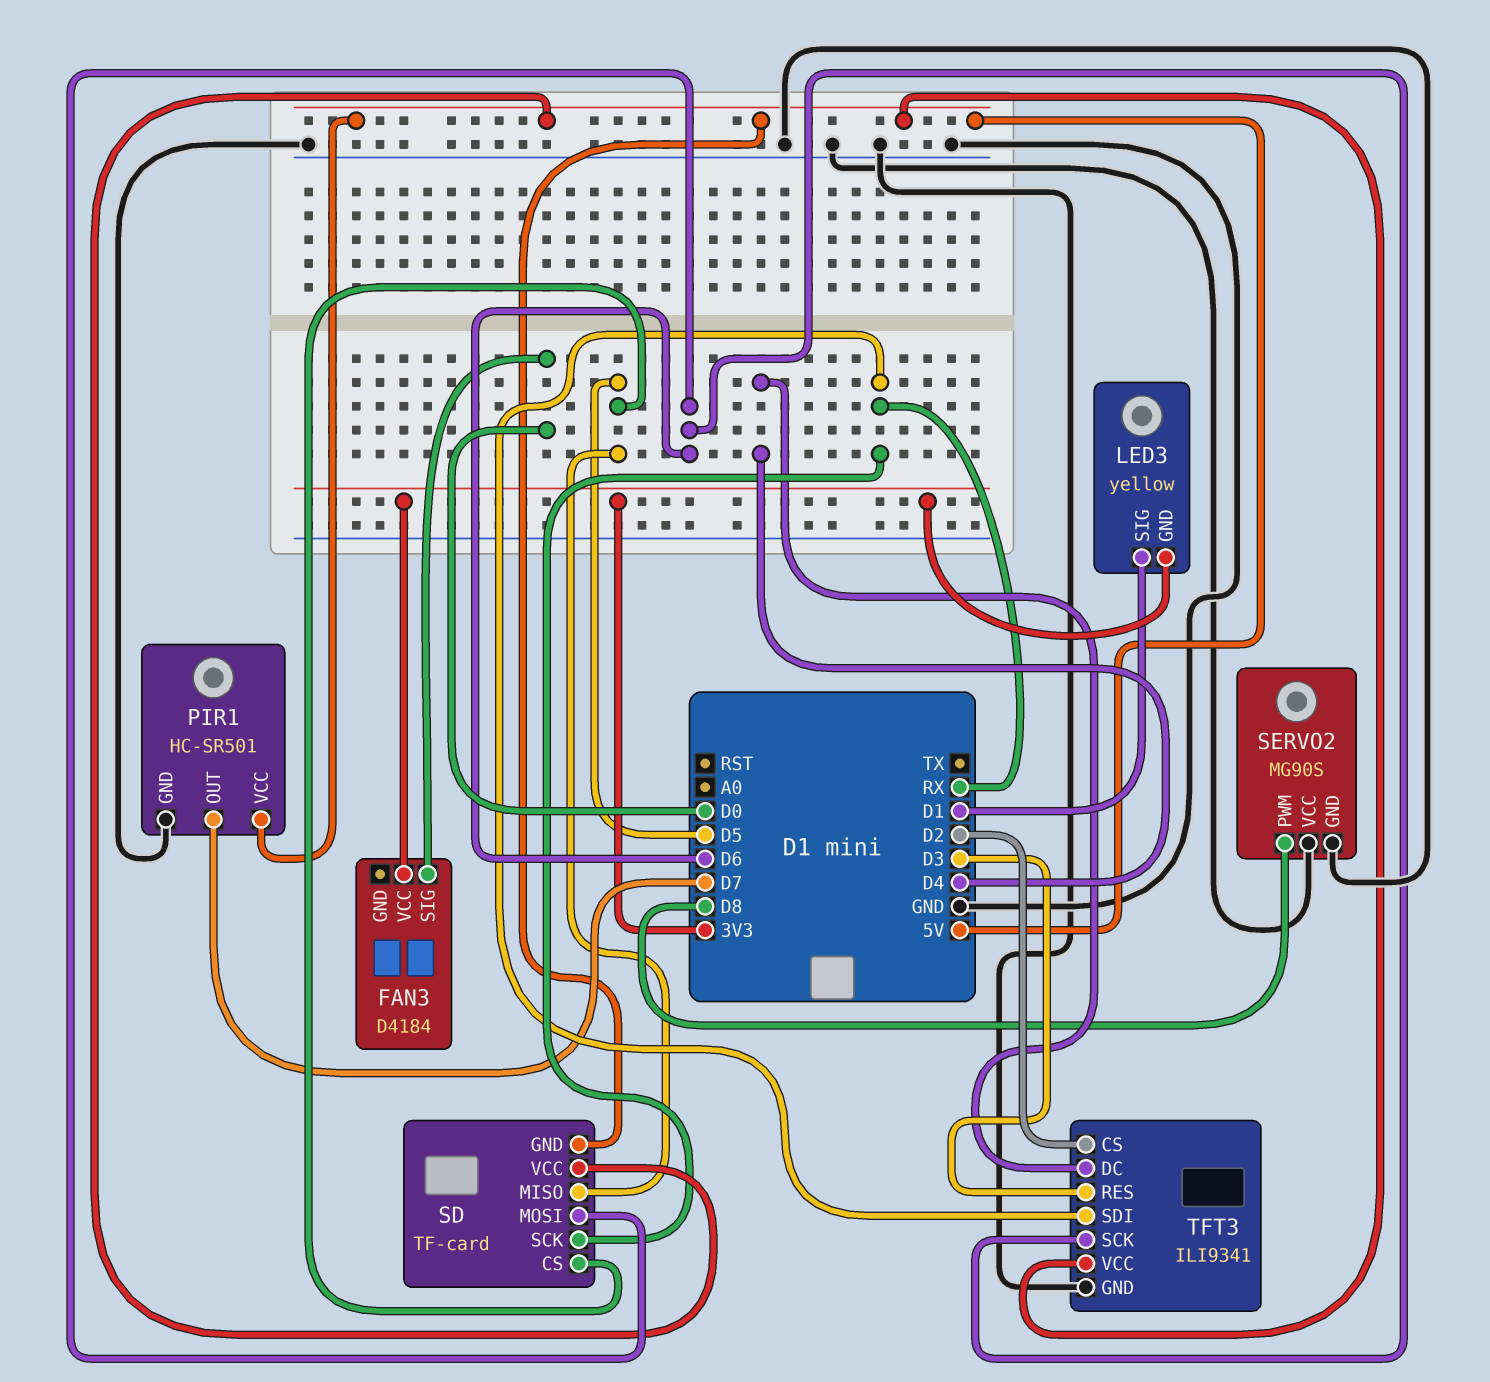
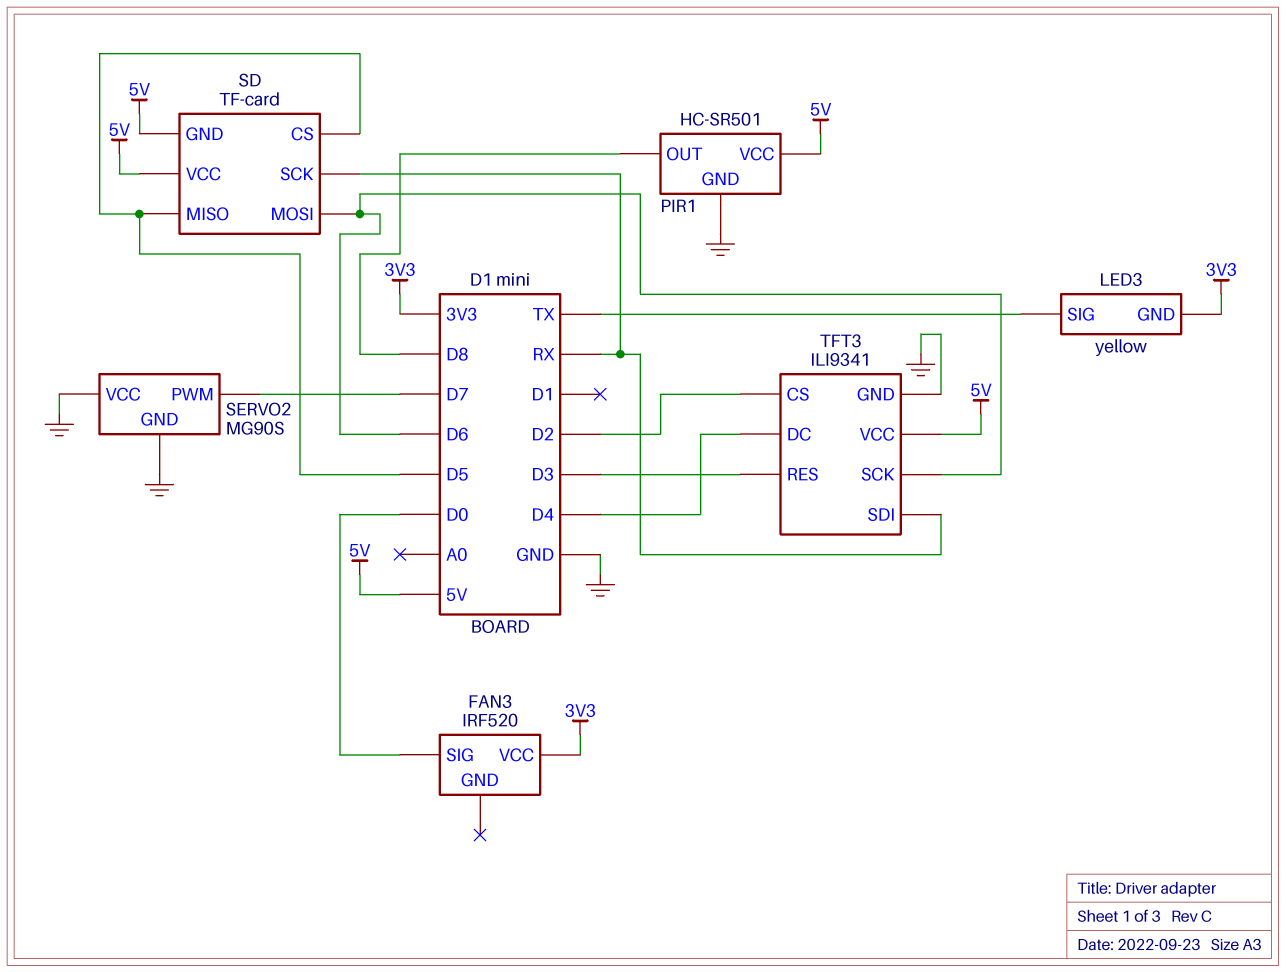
FAN3: D4184 -> IRF520
LED3 pin SIG: D1 -> TX
PIR1 pin OUT: D7 -> D8
SERVO2 pin PWM: D8 -> D7

